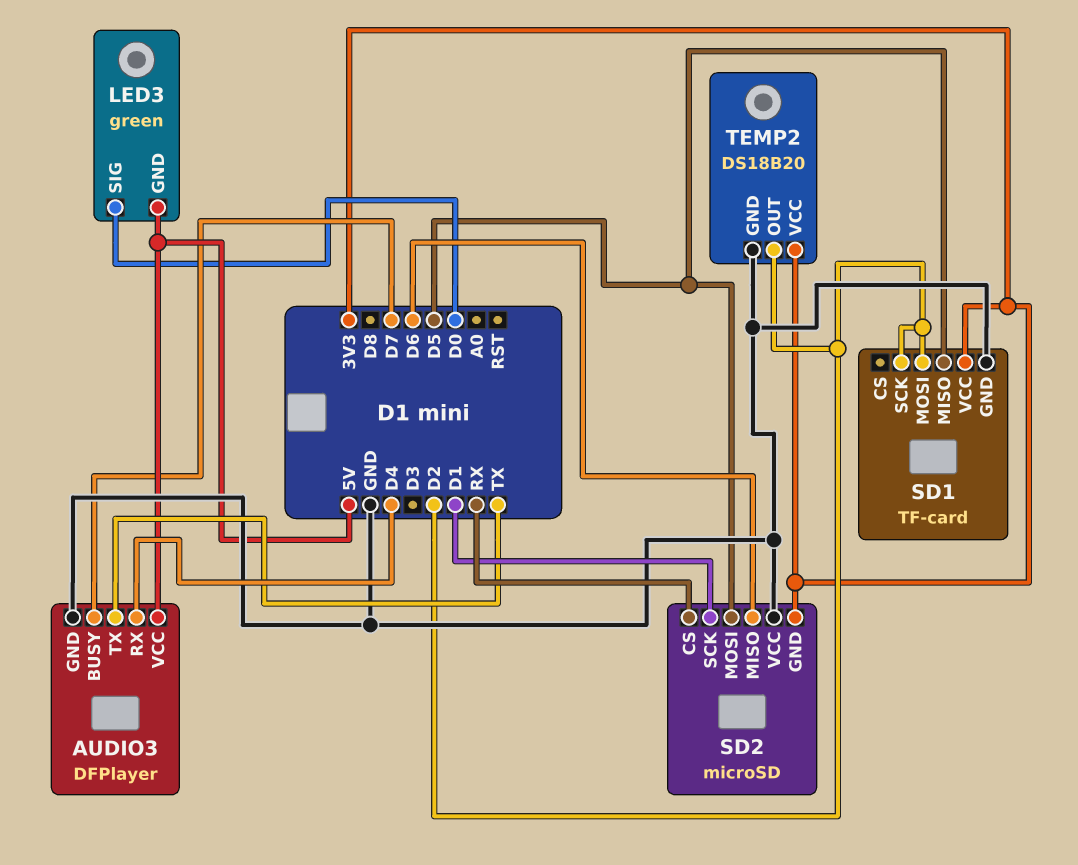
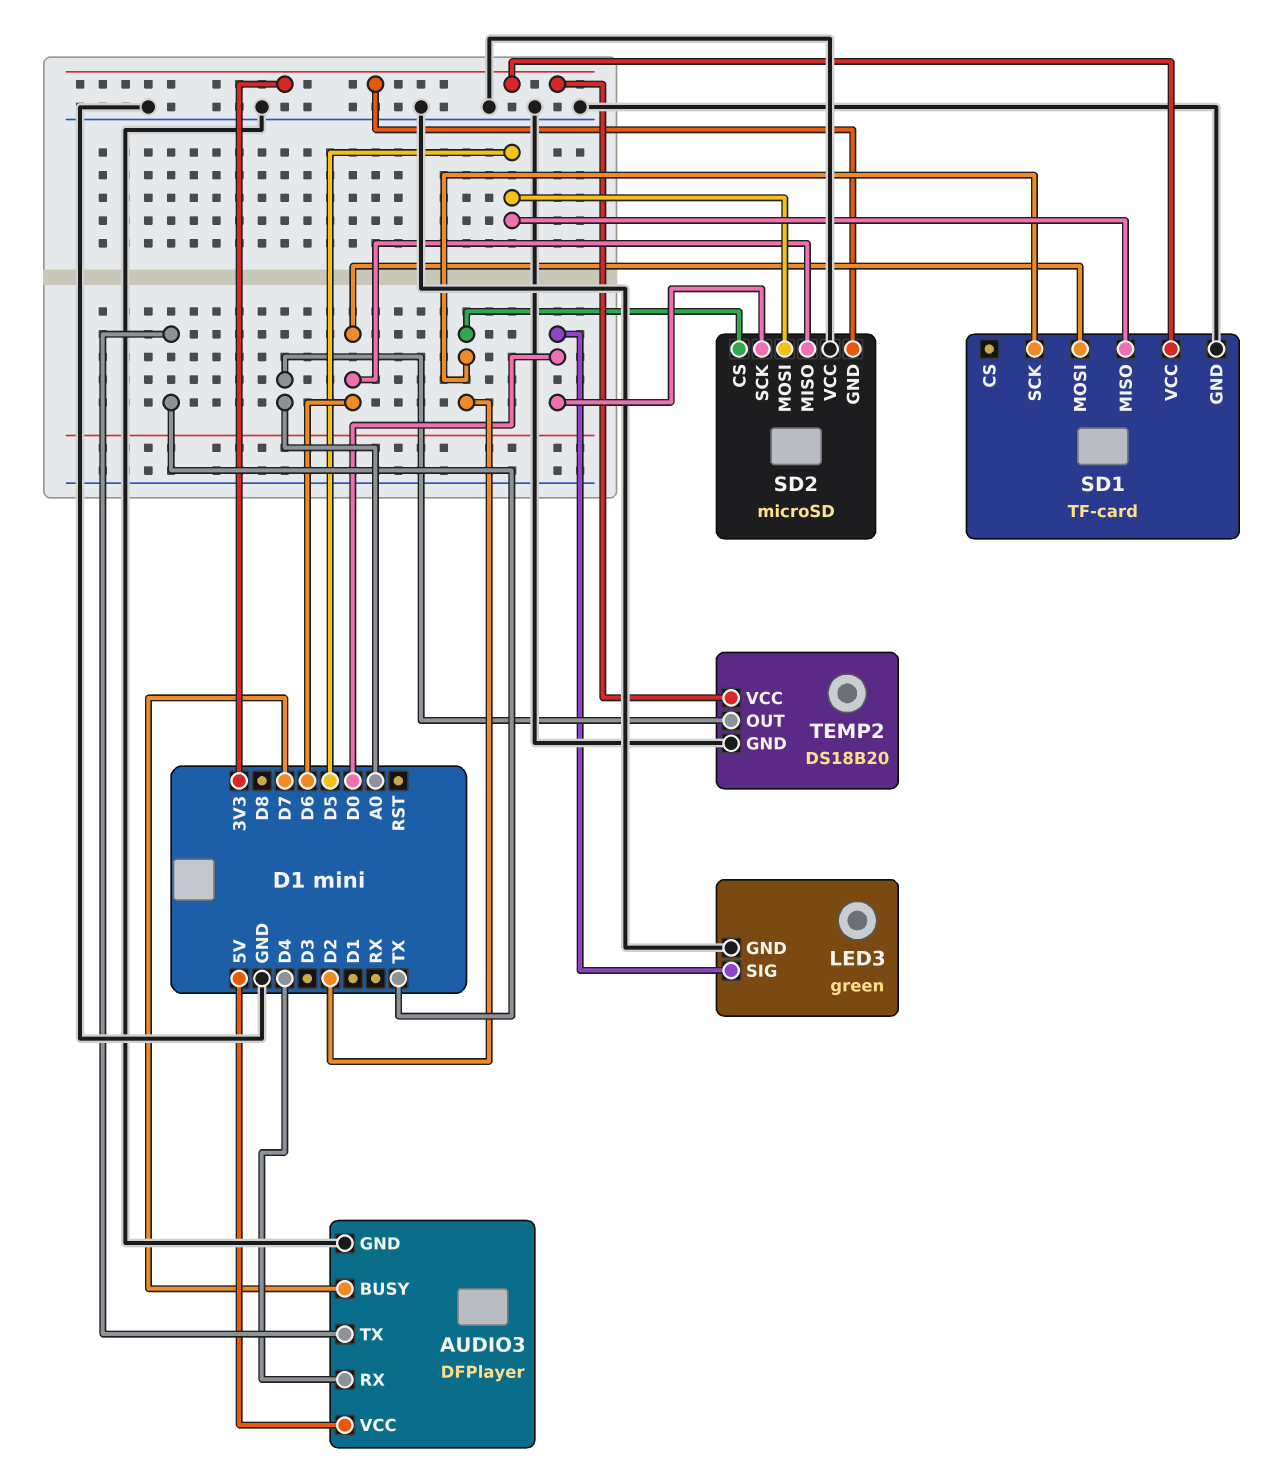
LED3 pin GND: 5V -> GND
SD1 pin MOSI: D2 -> D6
SD2 pin CS: RX -> D2
SD2 pin SCK: D1 -> D0
TEMP2 pin OUT: D2 -> A0

